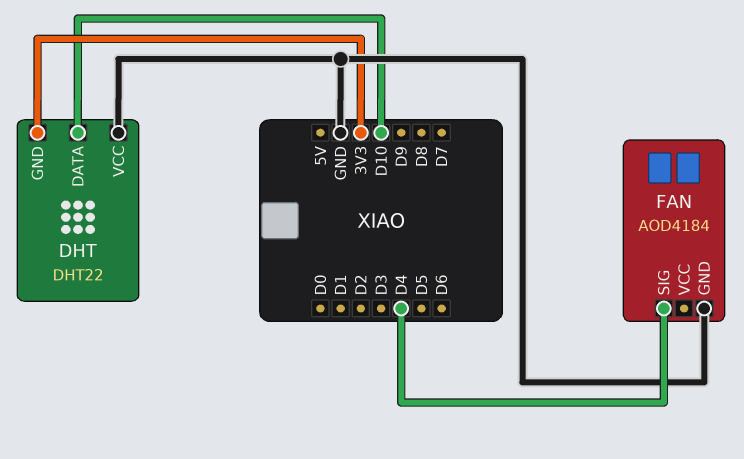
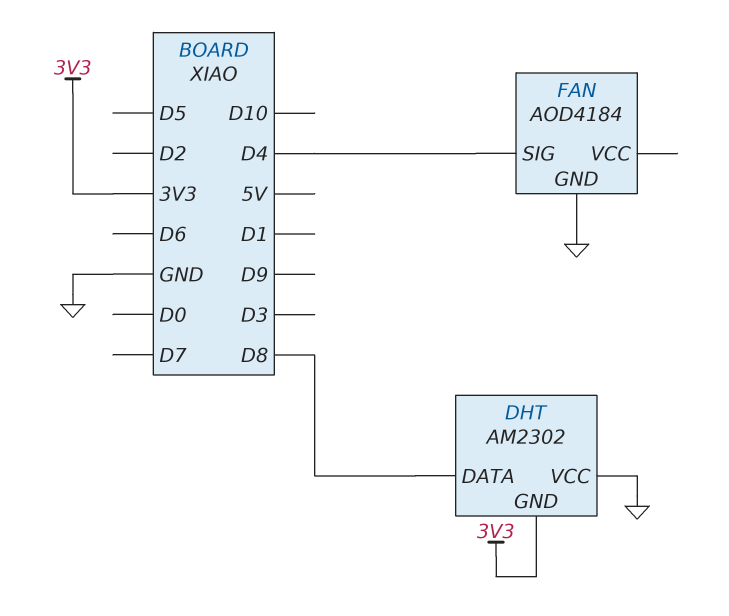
DHT: DHT22 -> AM2302
DHT pin DATA: D10 -> D8

